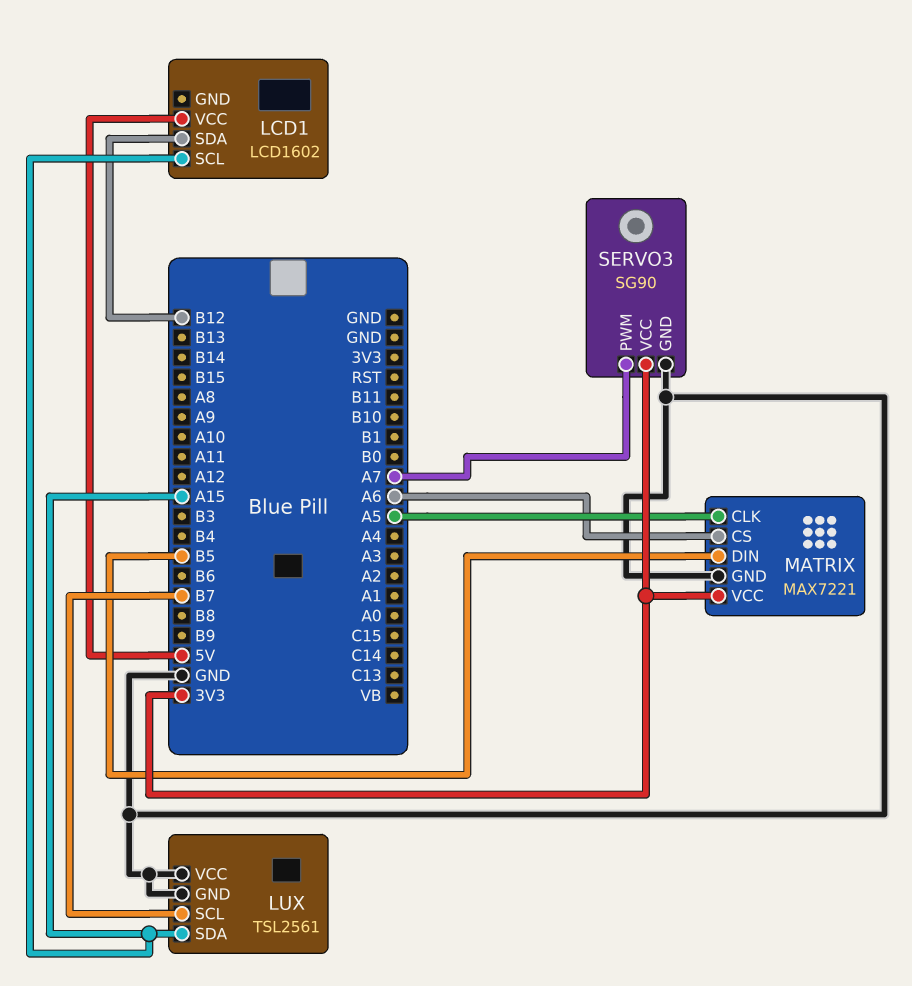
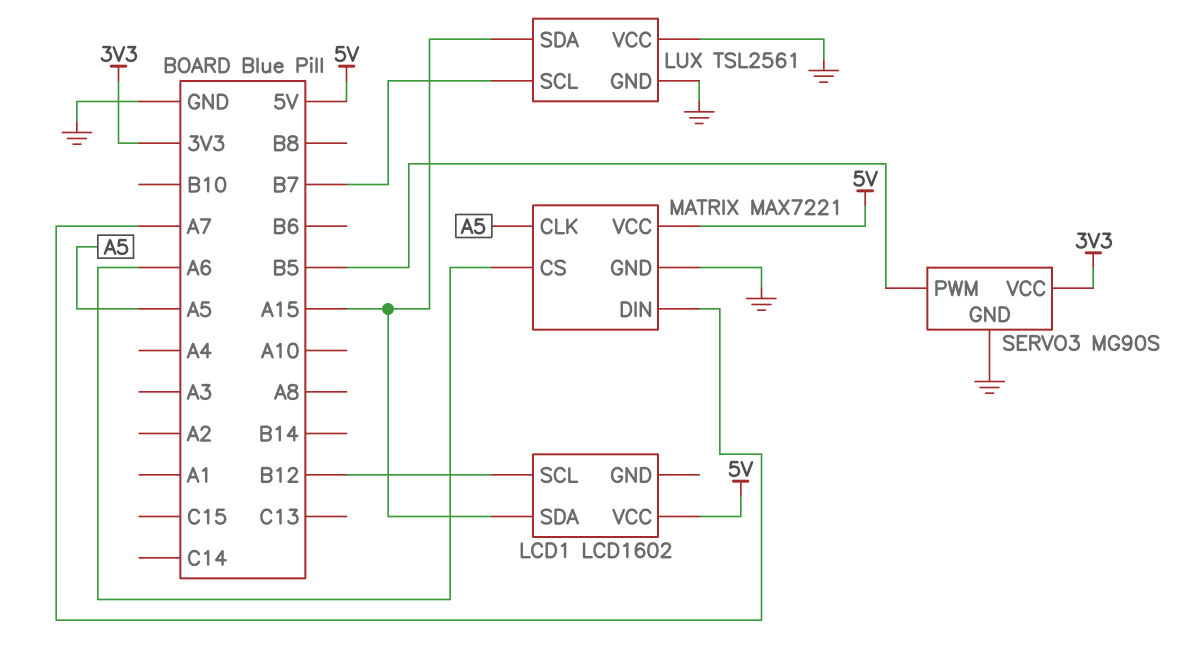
LCD1 pin SCL: A15 -> B12
LCD1 pin SDA: B12 -> A15
MATRIX pin DIN: B5 -> A7
MATRIX pin VCC: 3V3 -> 5V
SERVO3: SG90 -> MG90S
SERVO3 pin PWM: A7 -> B5

